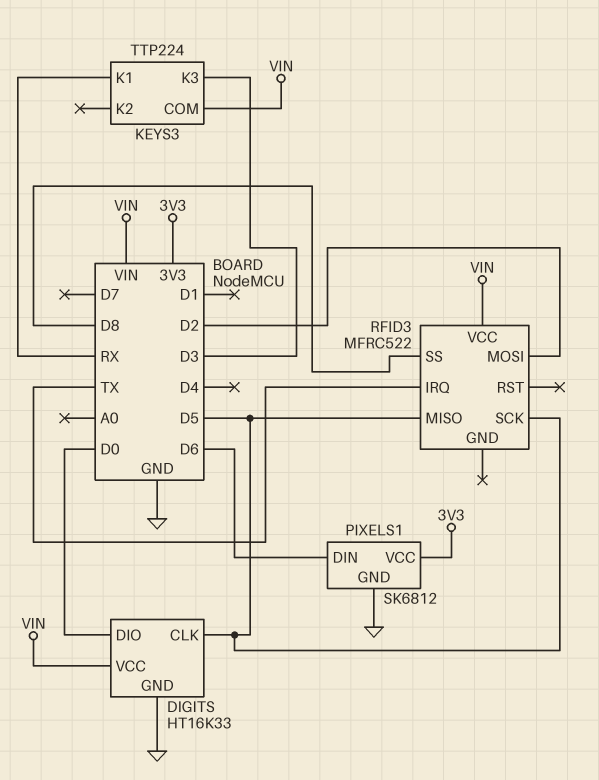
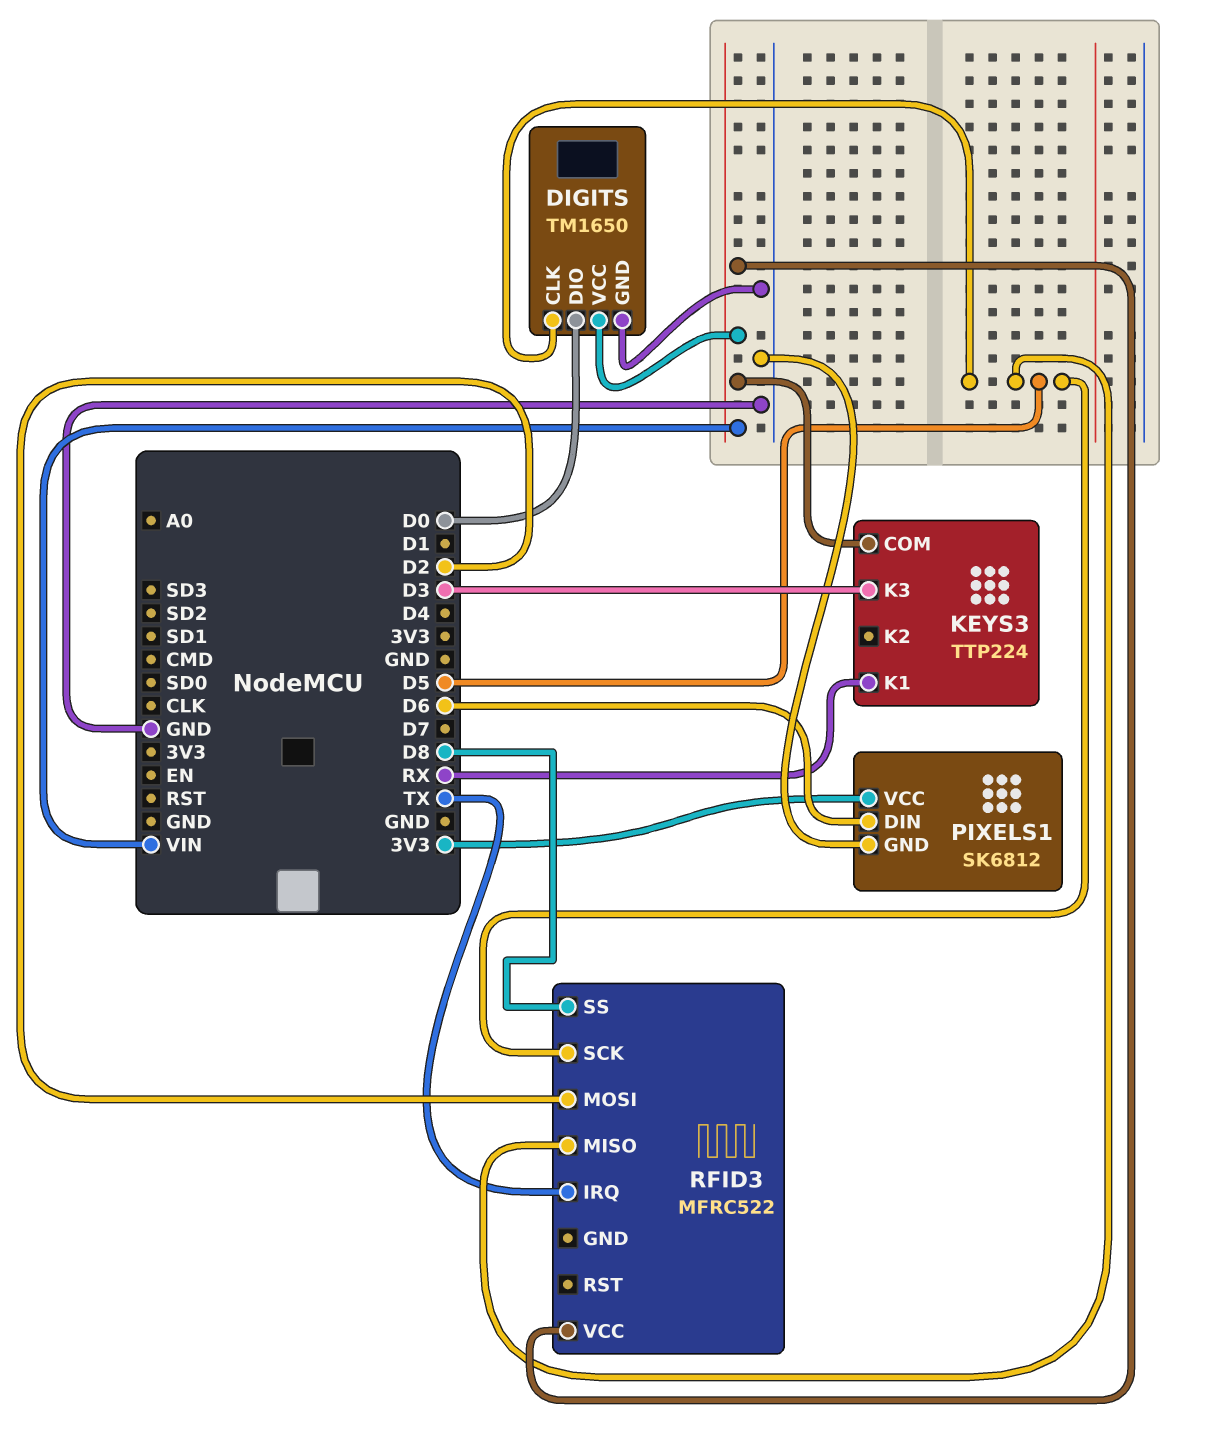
DIGITS: HT16K33 -> TM1650

